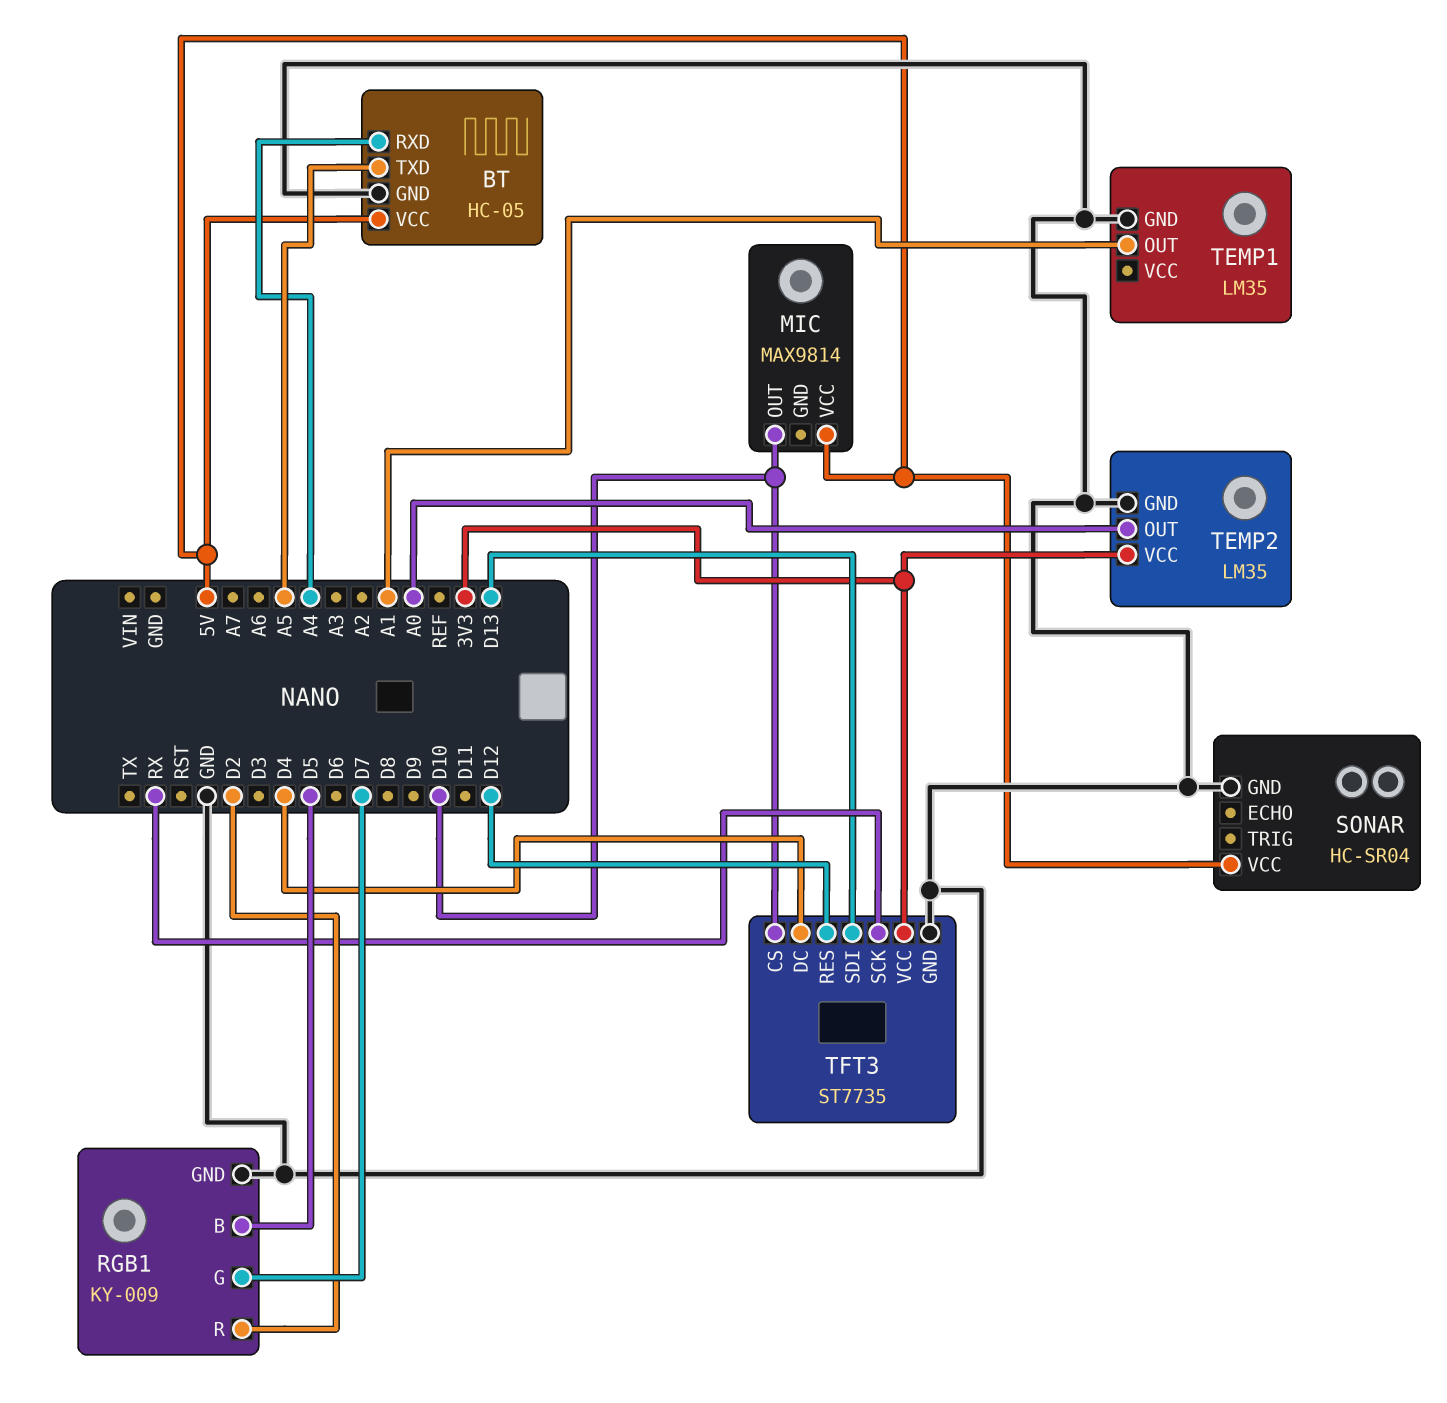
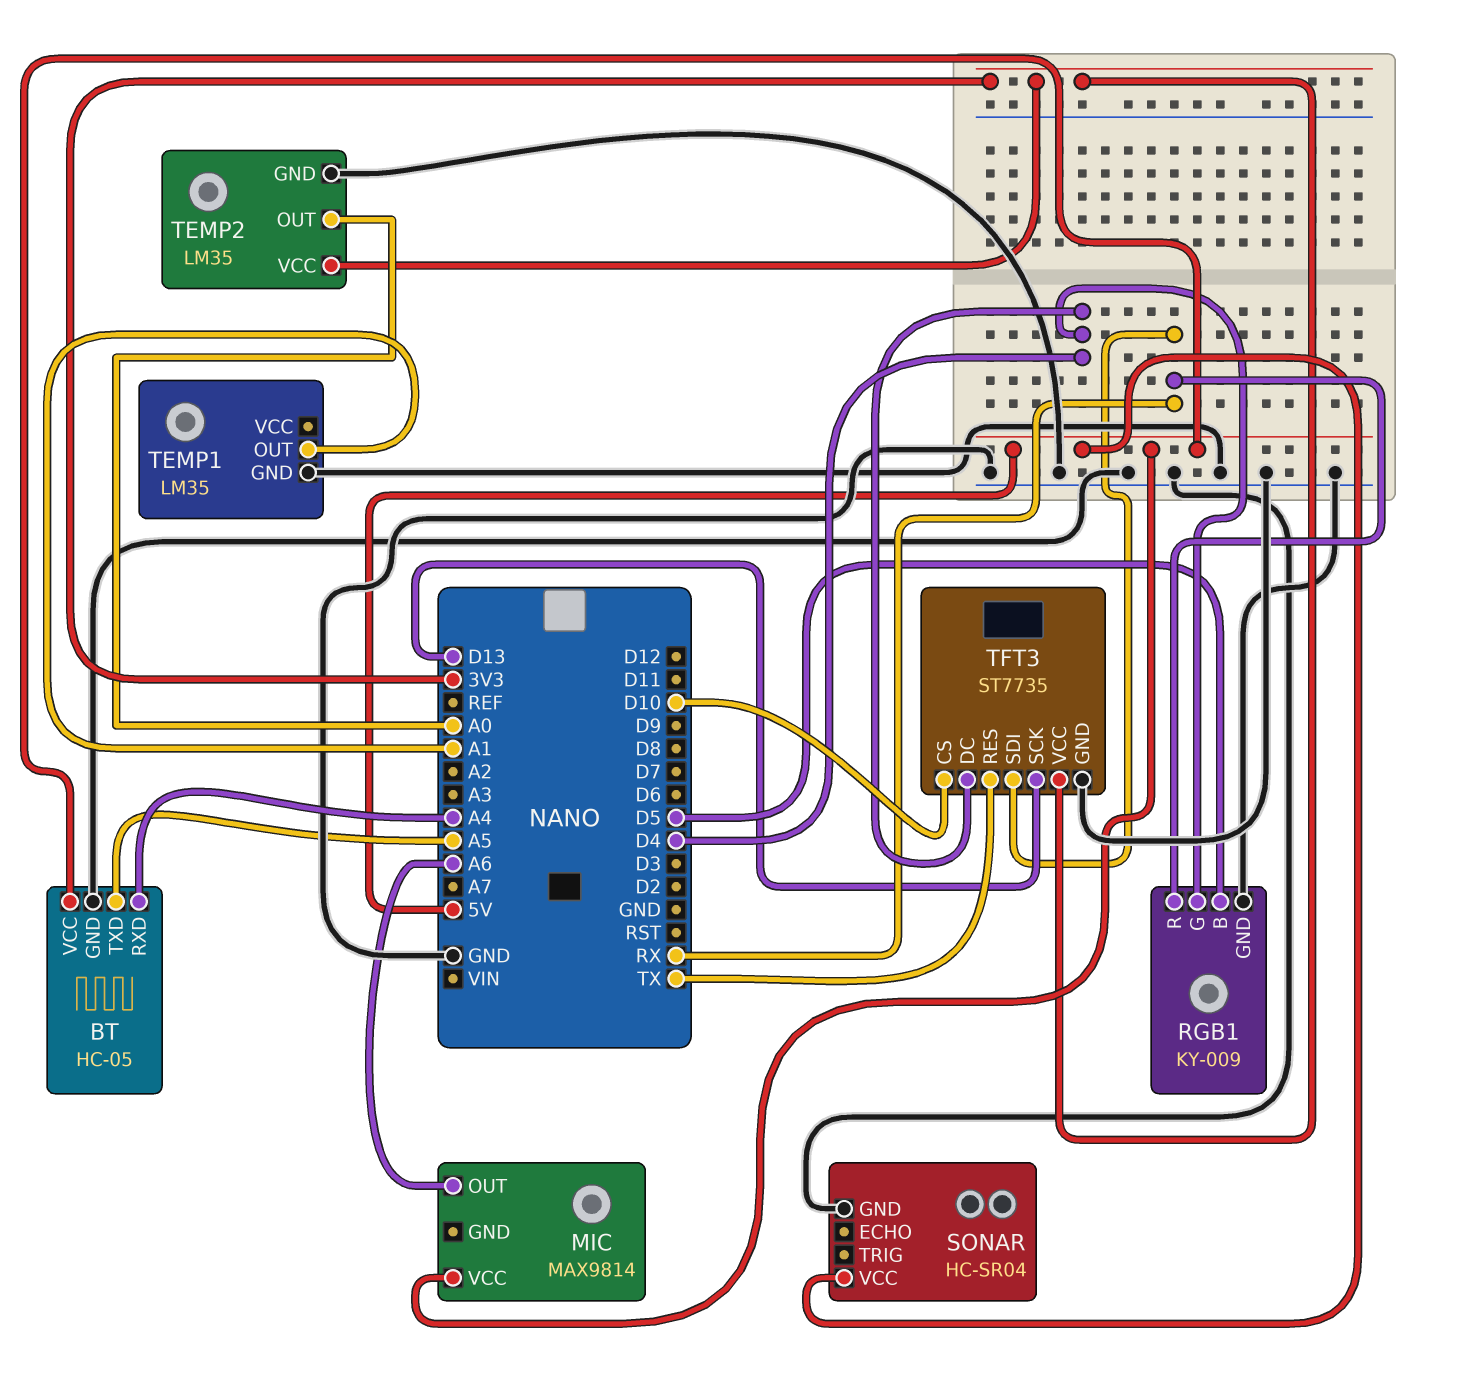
MIC pin OUT: D10 -> A6
RGB1 pin G: D7 -> D4
RGB1 pin R: D2 -> RX
TFT3 pin RES: D12 -> TX
TFT3 pin SCK: RX -> D13
TFT3 pin SDI: D13 -> RX

